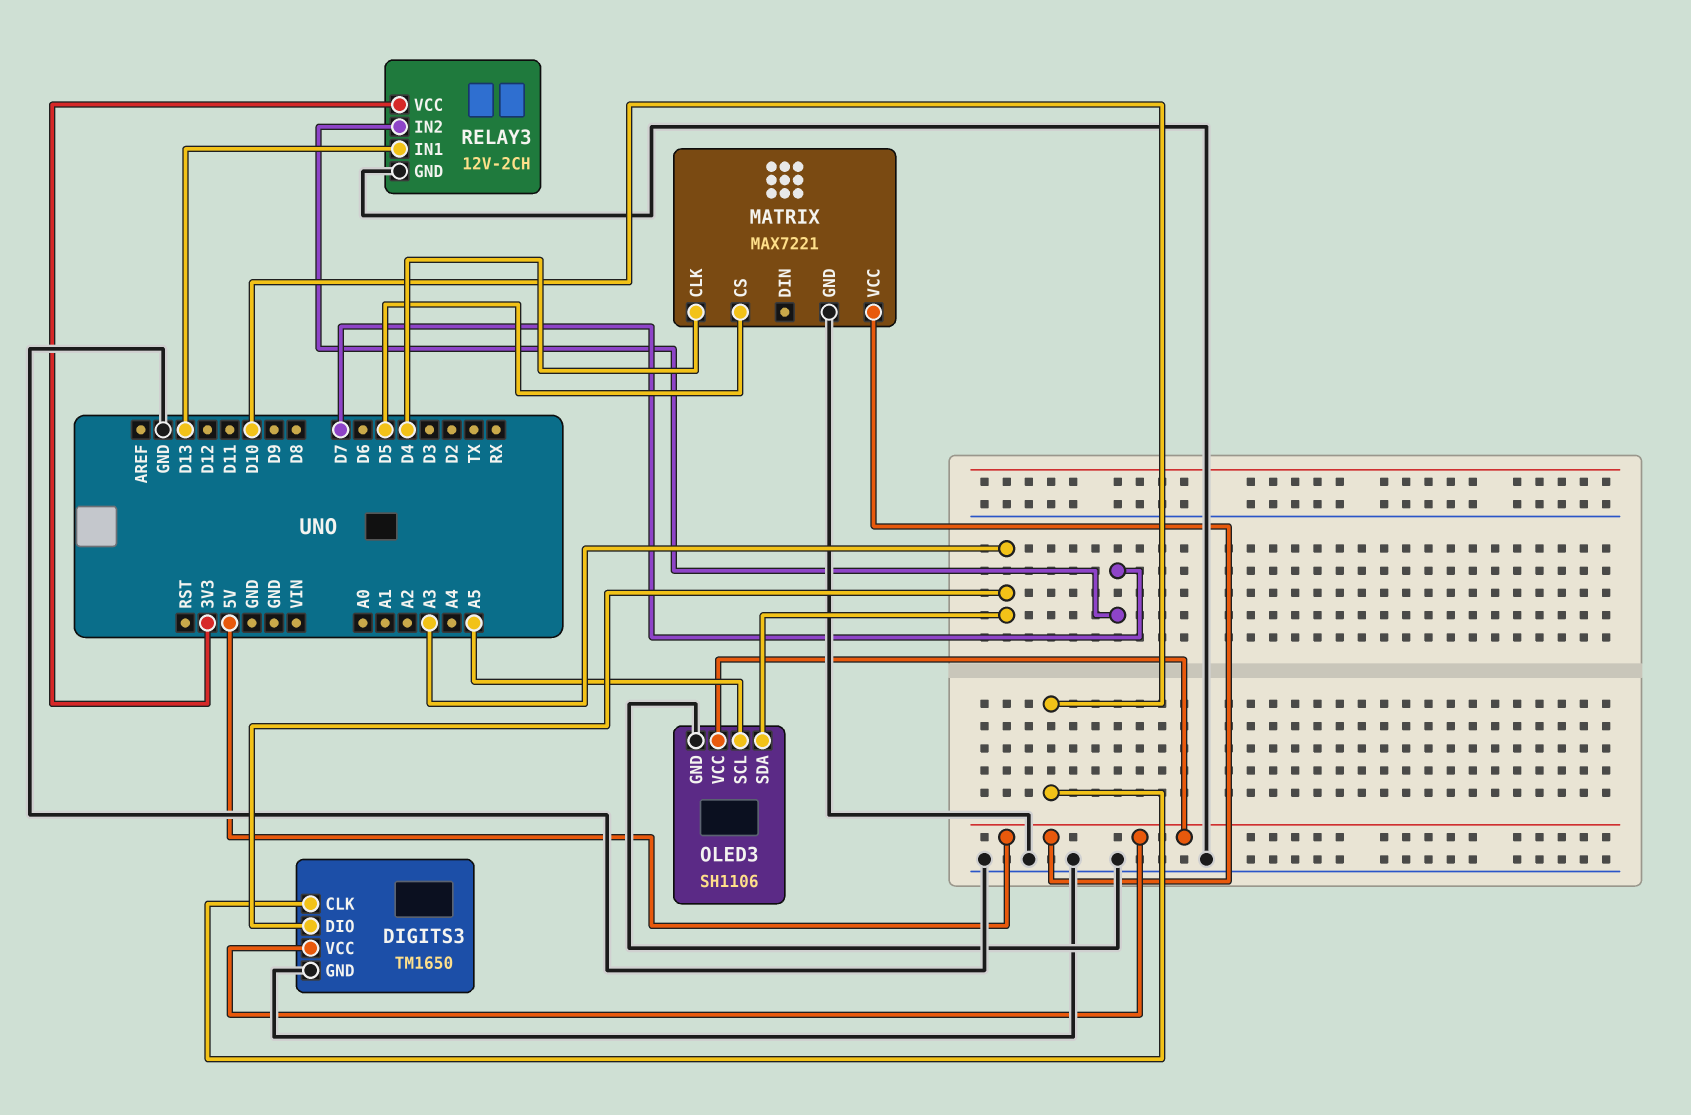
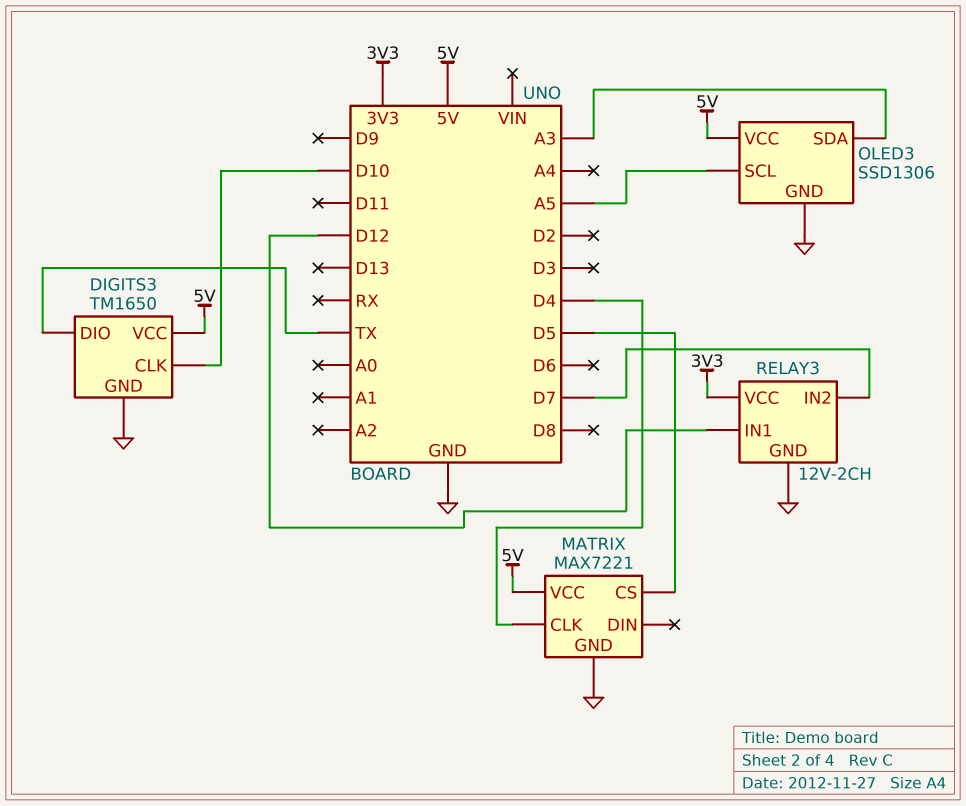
DIGITS3 pin DIO: A3 -> TX
OLED3: SH1106 -> SSD1306
RELAY3 pin IN1: D13 -> D12

